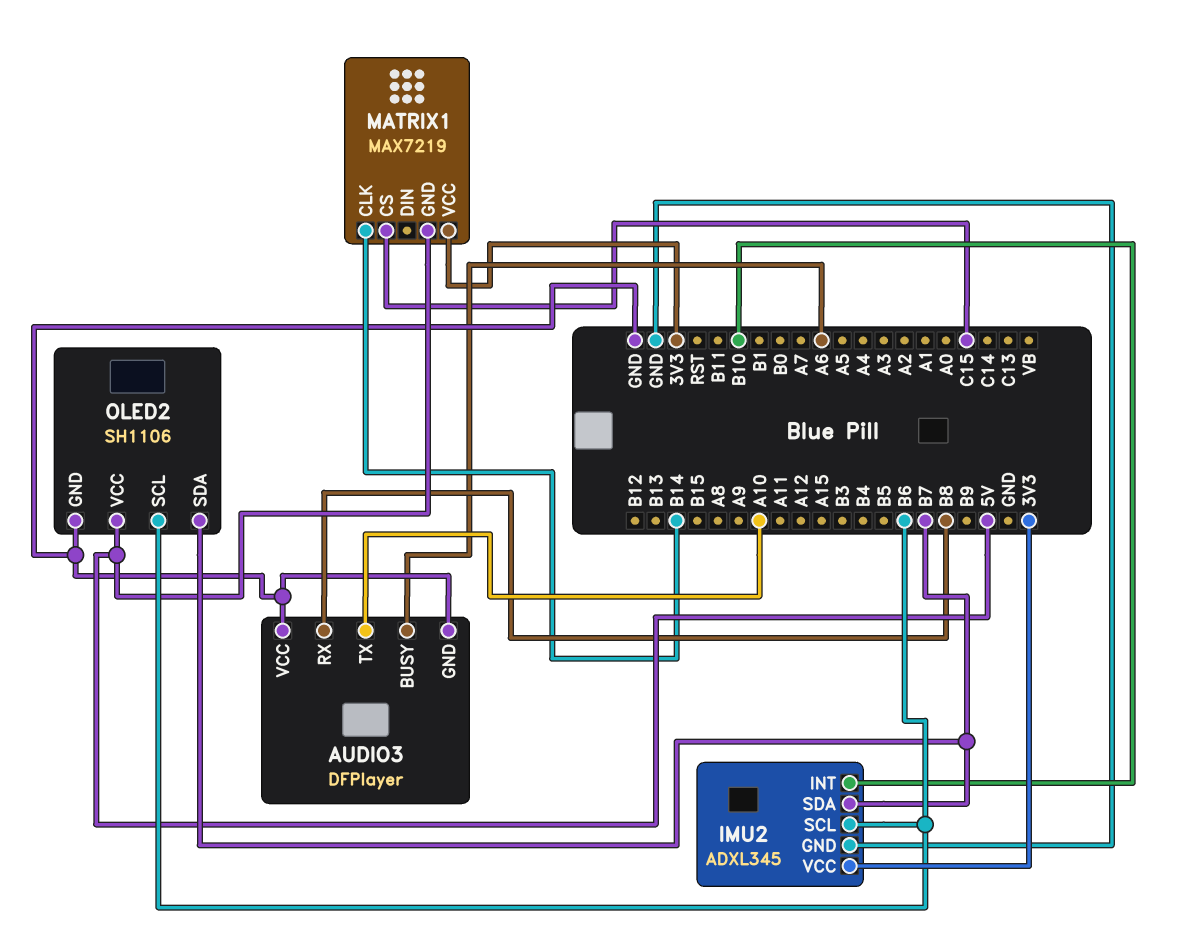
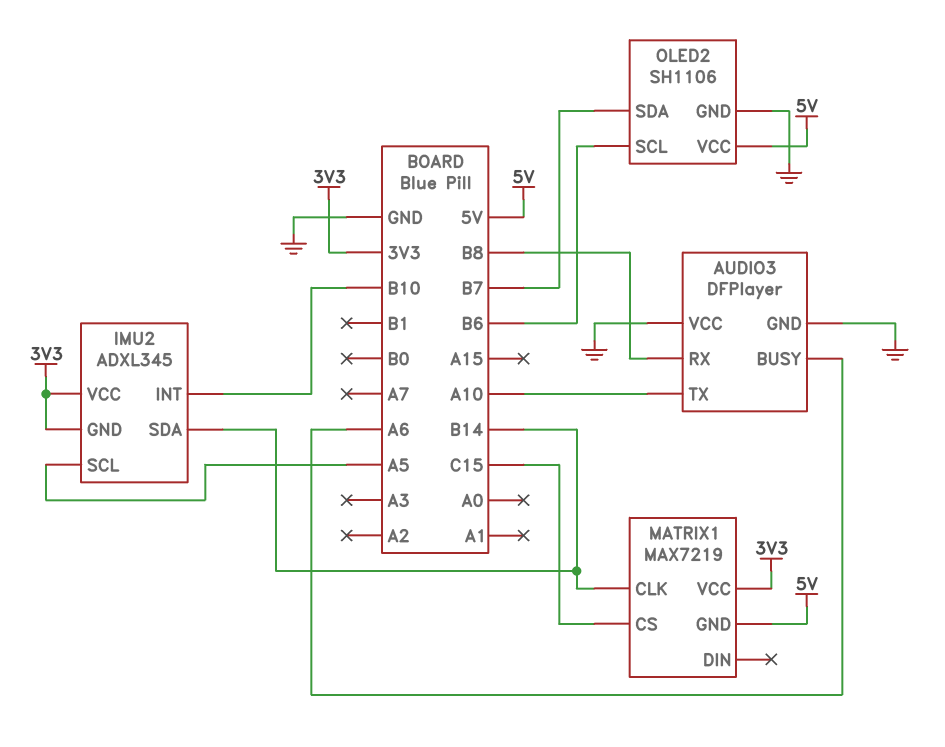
IMU2 pin GND: GND -> 3V3
IMU2 pin SCL: B6 -> A5
IMU2 pin SDA: B7 -> B14

